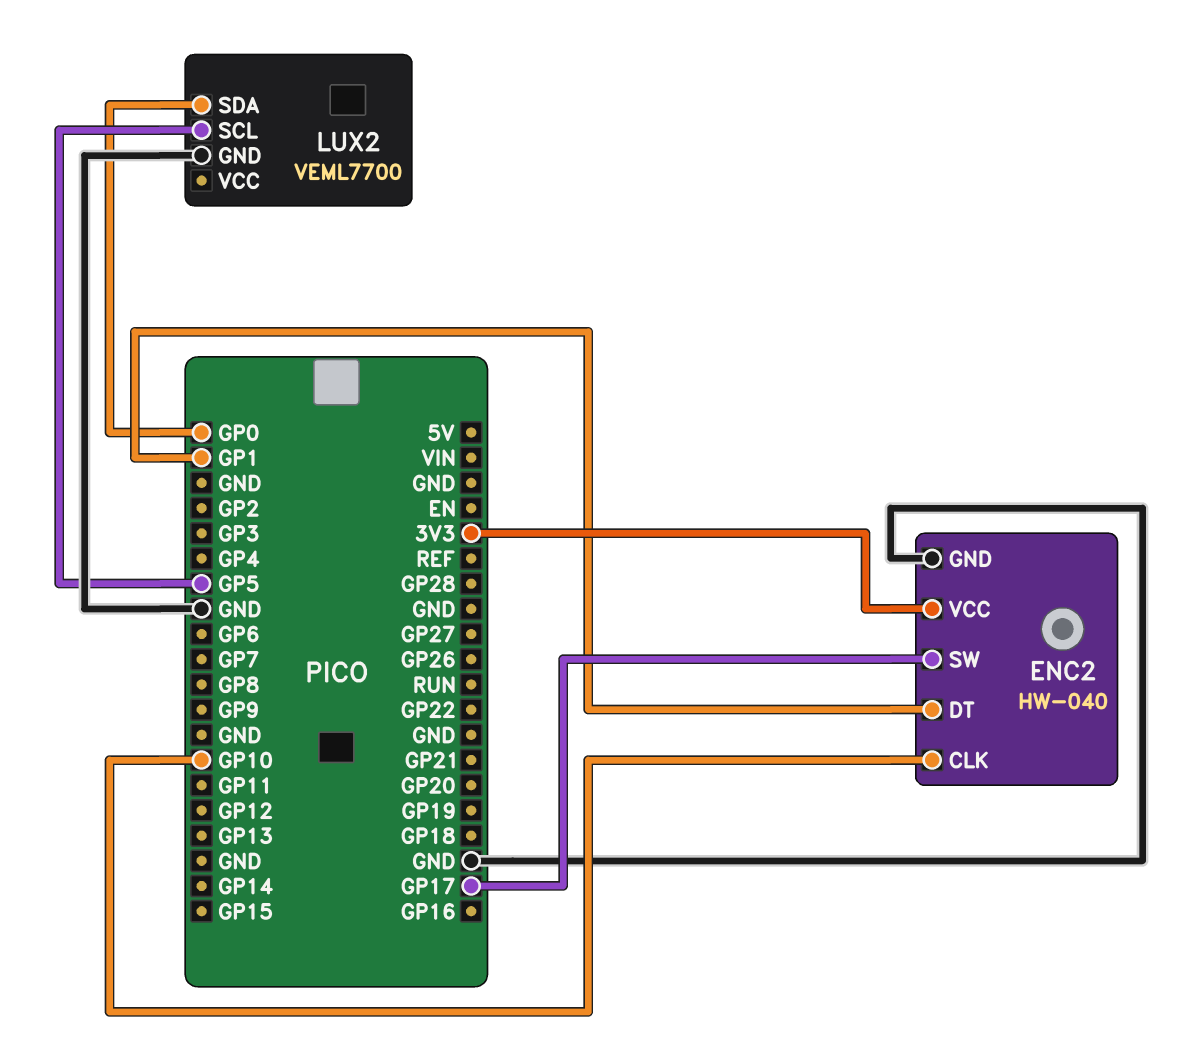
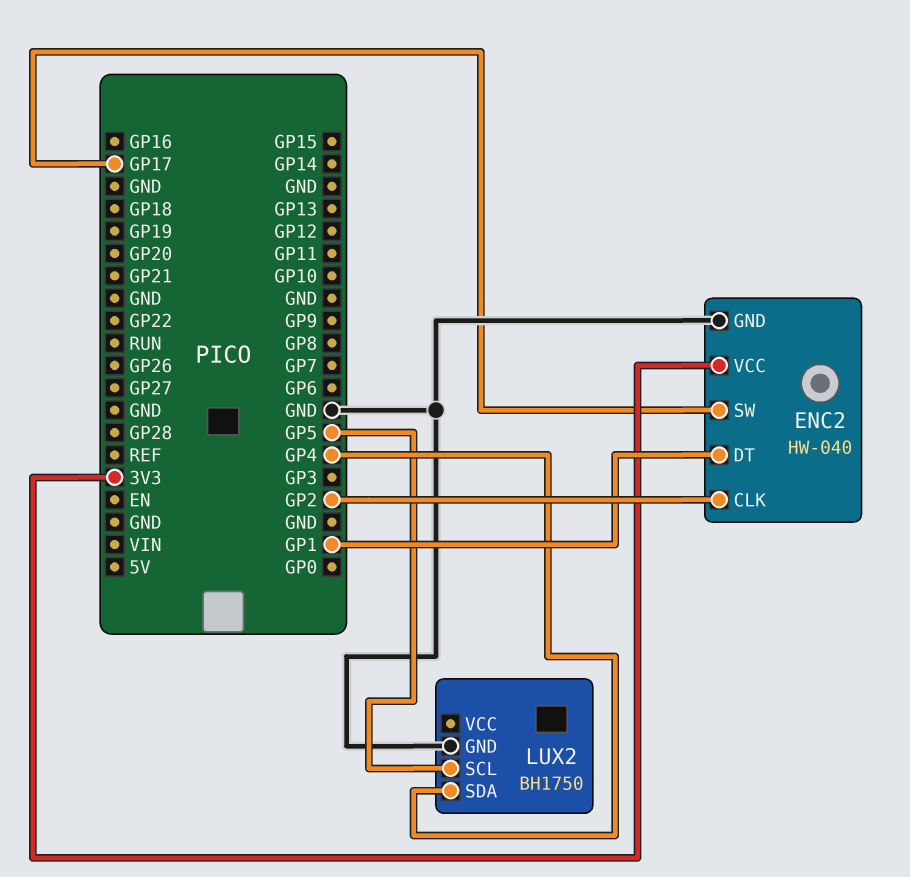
ENC2 pin CLK: GP10 -> GP2
LUX2: VEML7700 -> BH1750
LUX2 pin SDA: GP0 -> GP4

